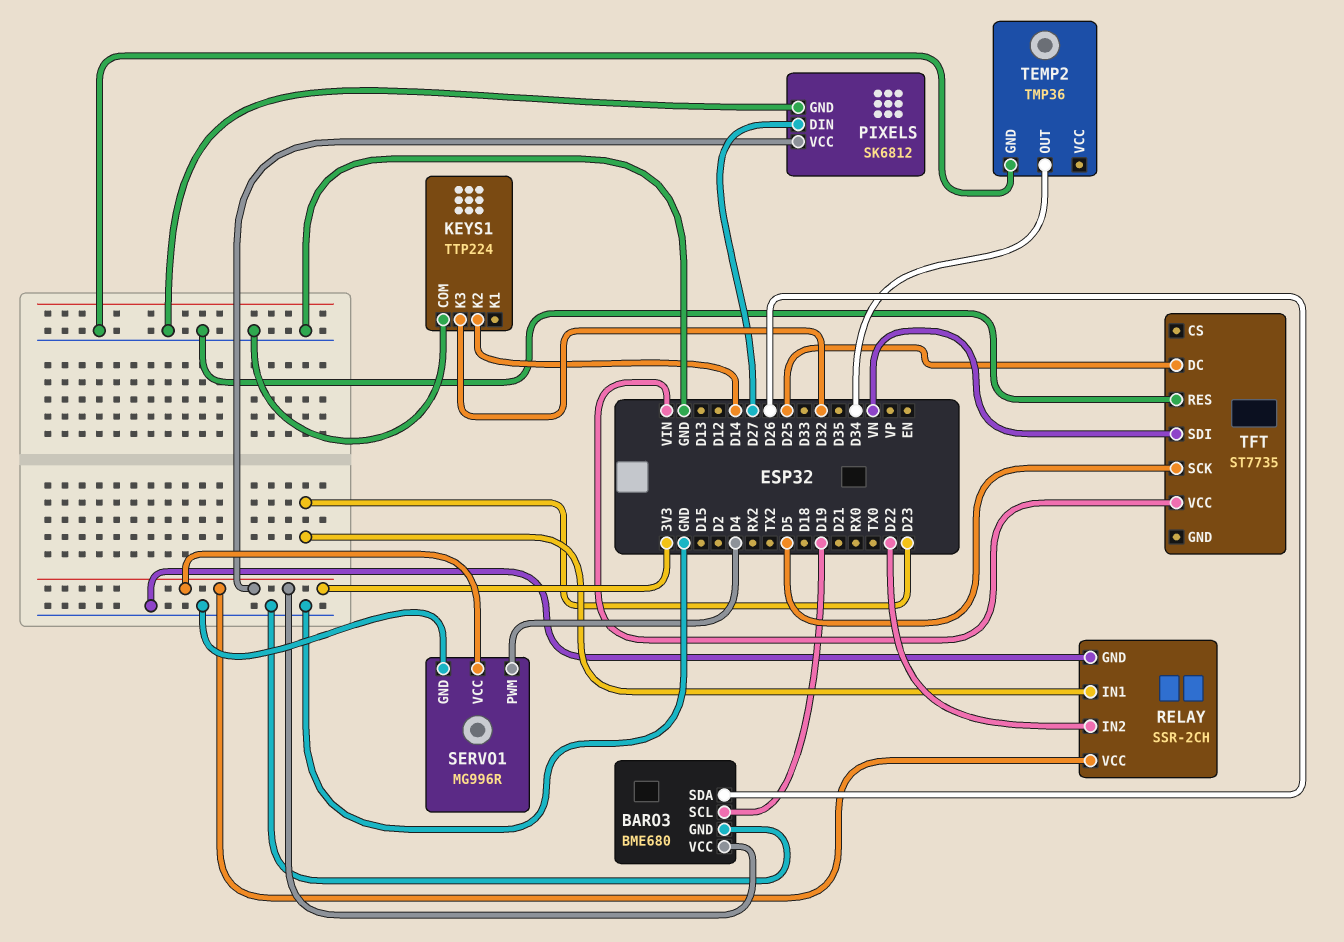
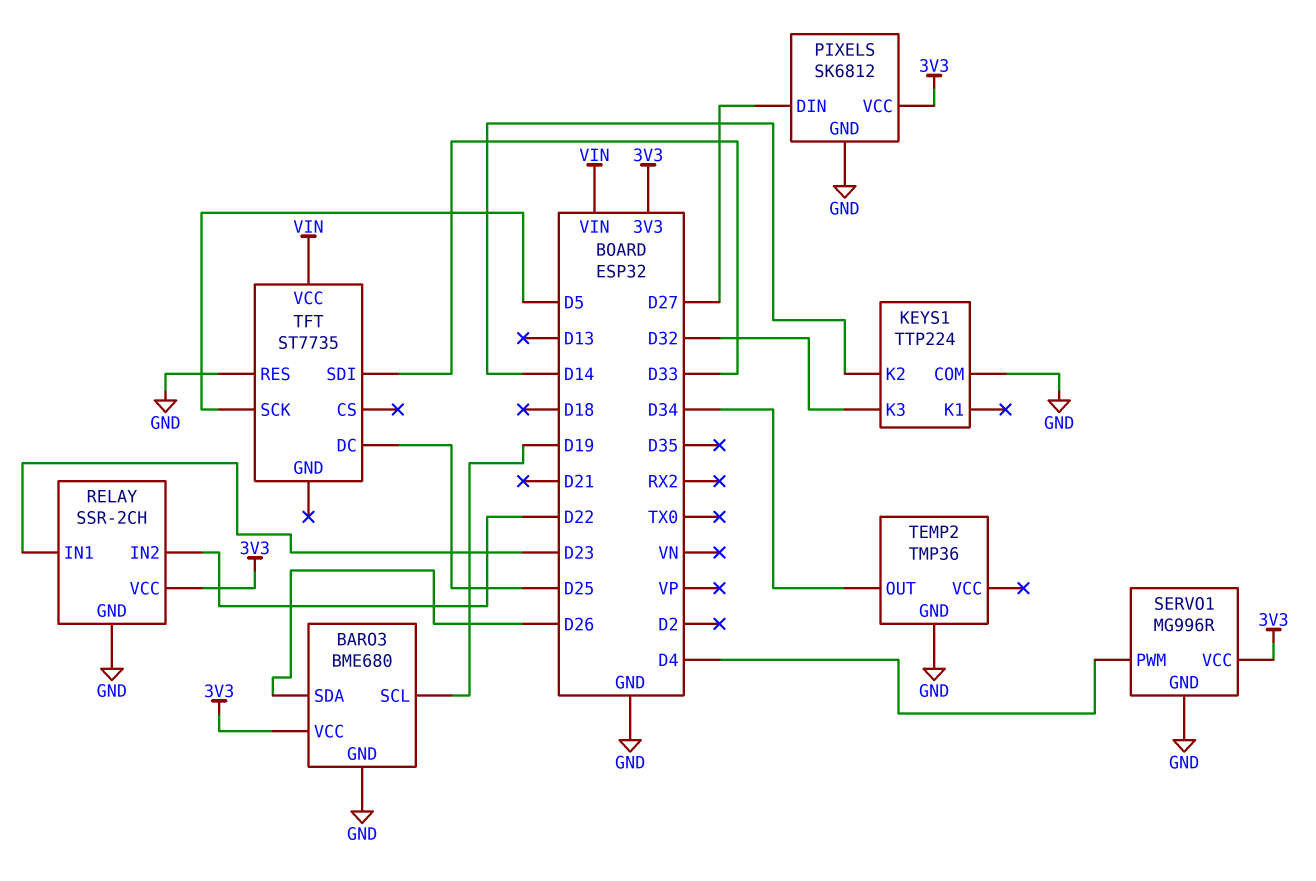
TFT pin SDI: VN -> D33

